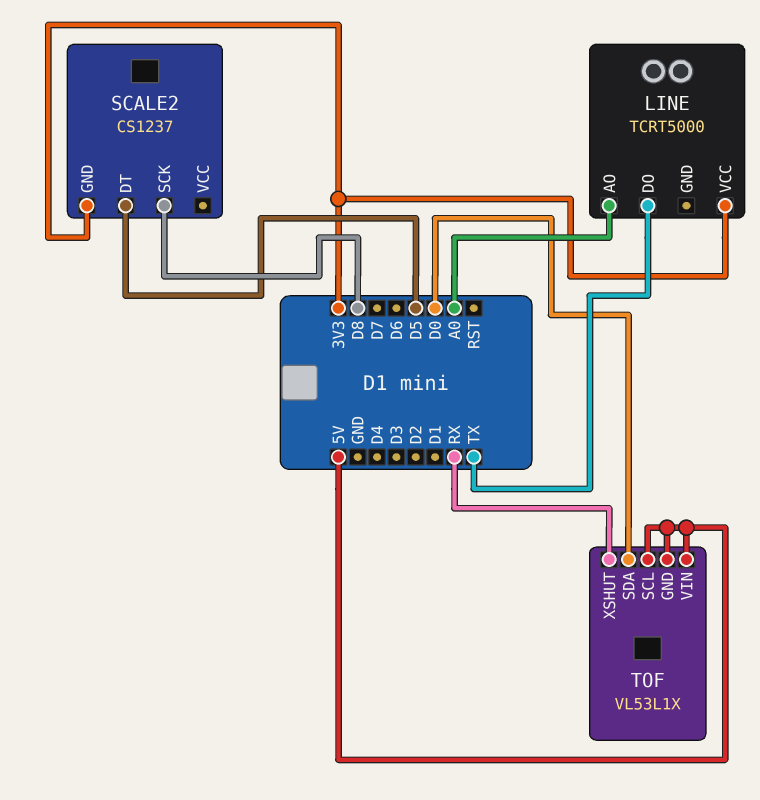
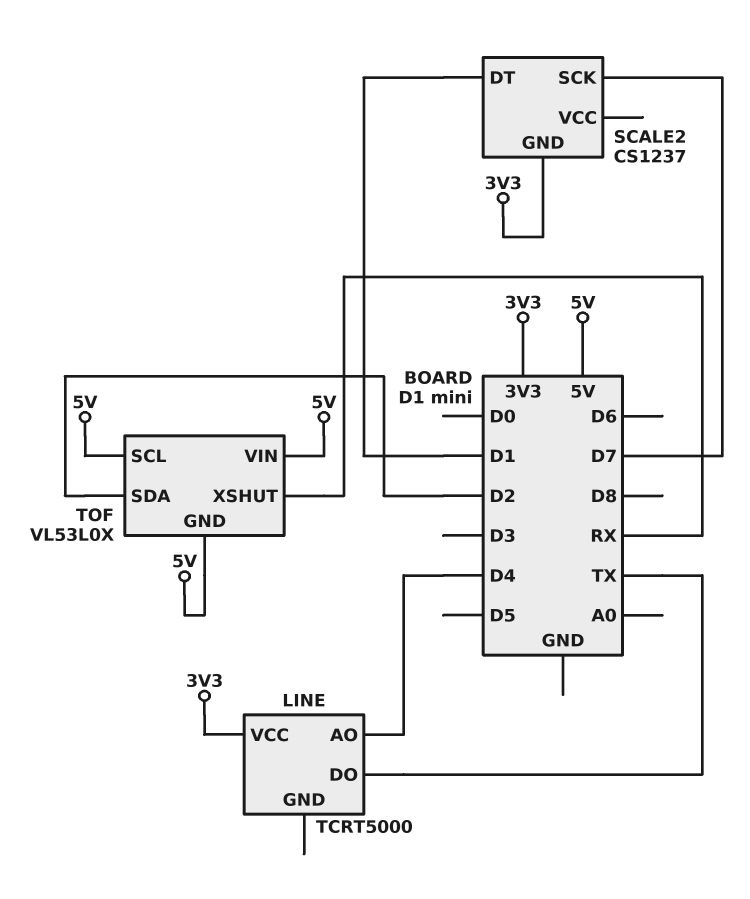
LINE pin AO: A0 -> D4
SCALE2 pin DT: D5 -> D1
SCALE2 pin SCK: D8 -> D7
TOF: VL53L1X -> VL53L0X
TOF pin SDA: D0 -> D2

